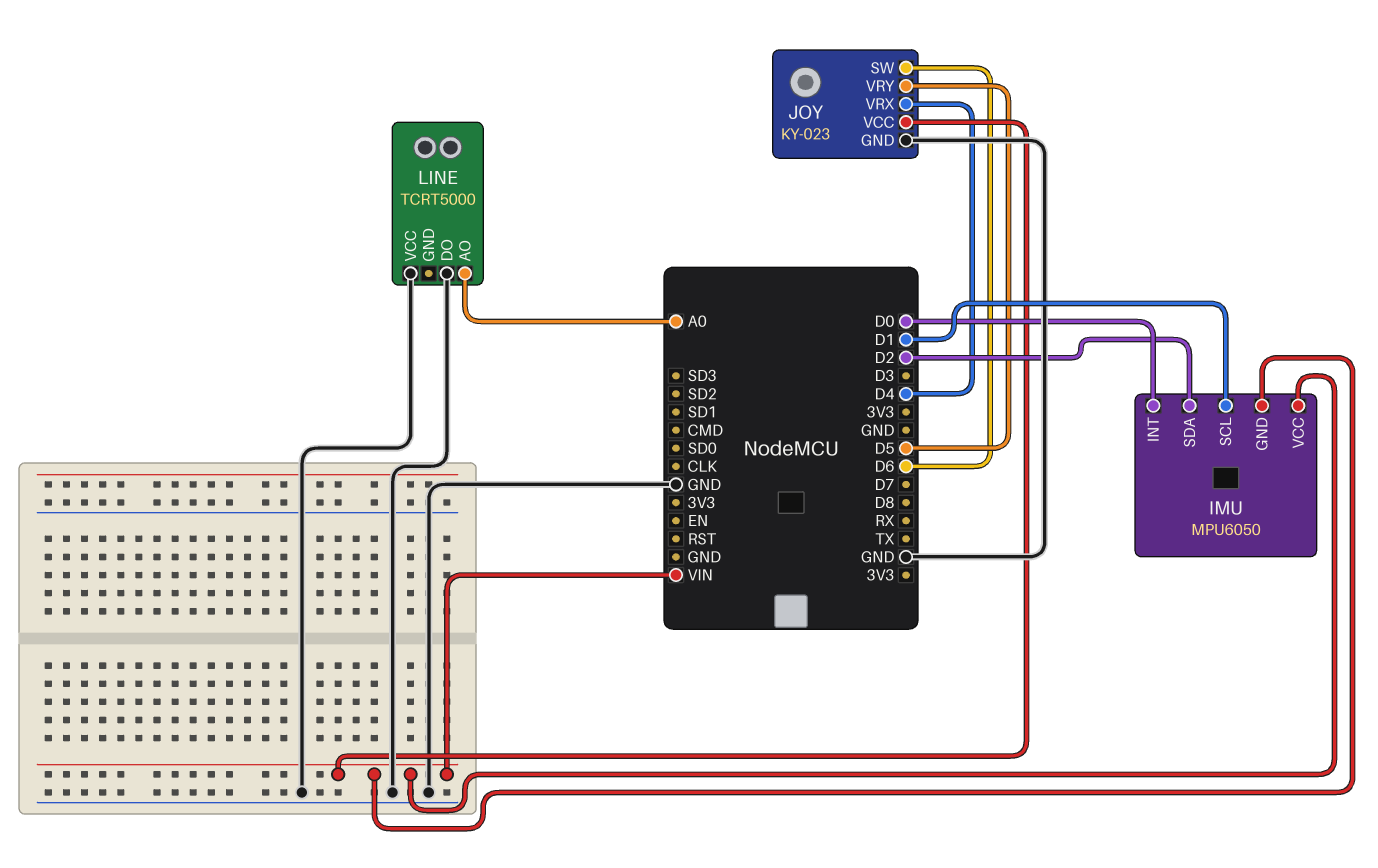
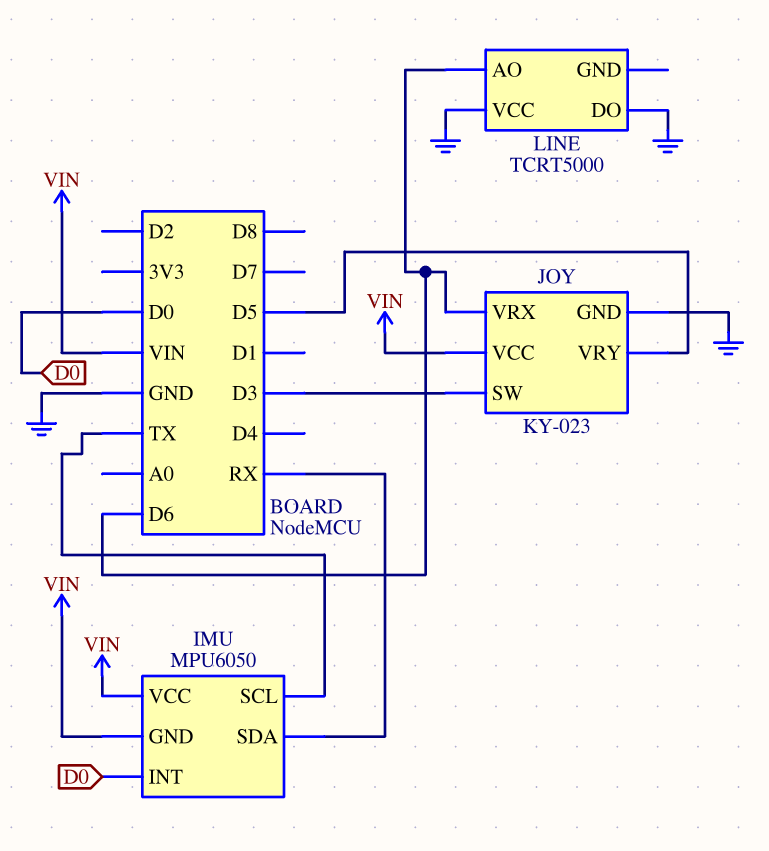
IMU pin SCL: D1 -> TX
IMU pin SDA: D2 -> RX
JOY pin SW: D6 -> D3
JOY pin VRX: D4 -> D6
LINE pin AO: A0 -> D6

